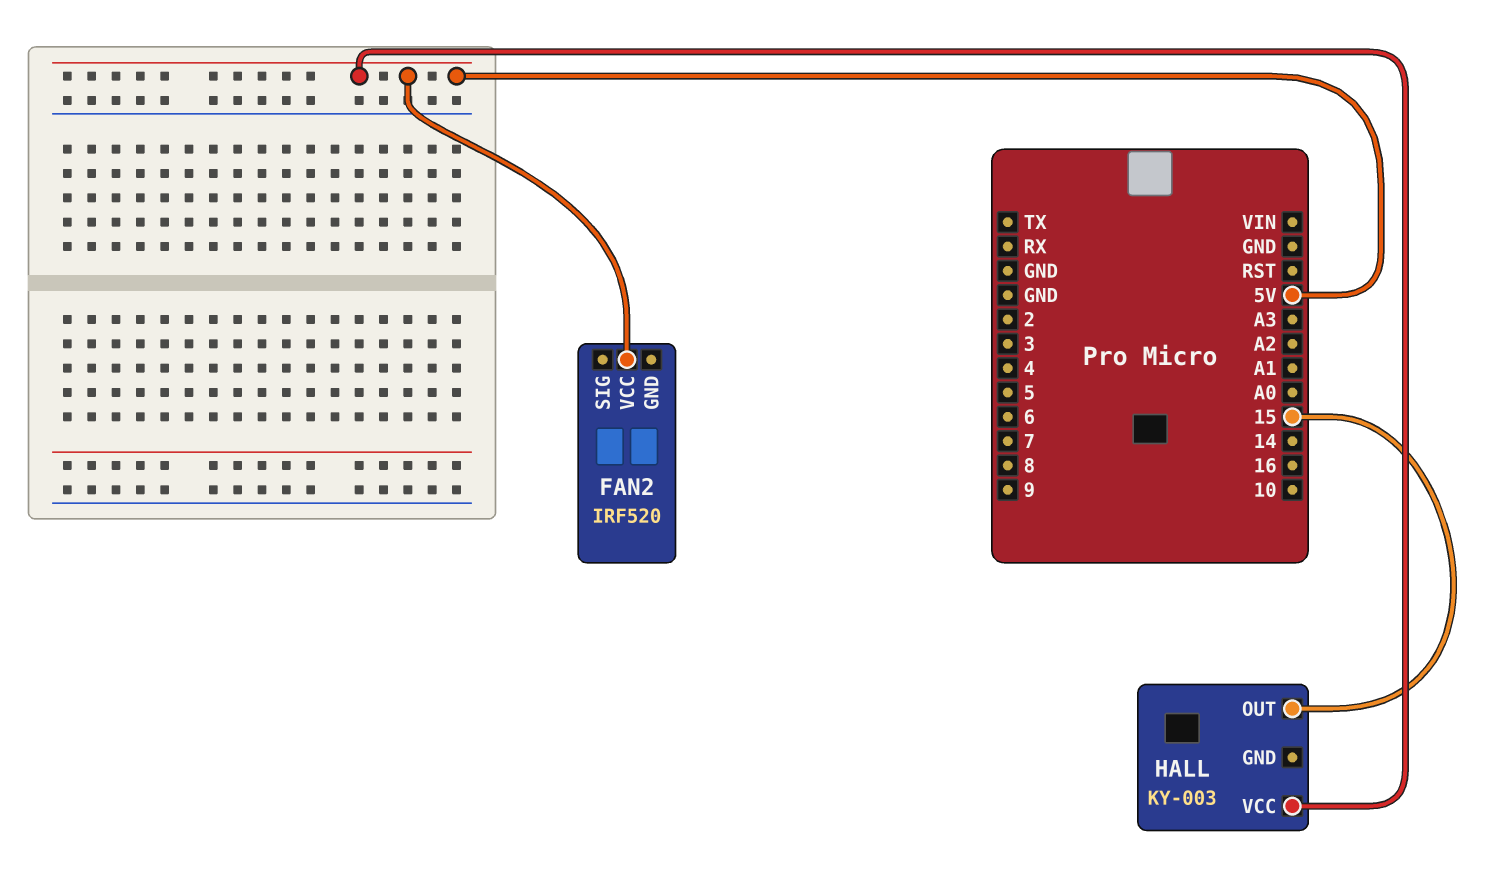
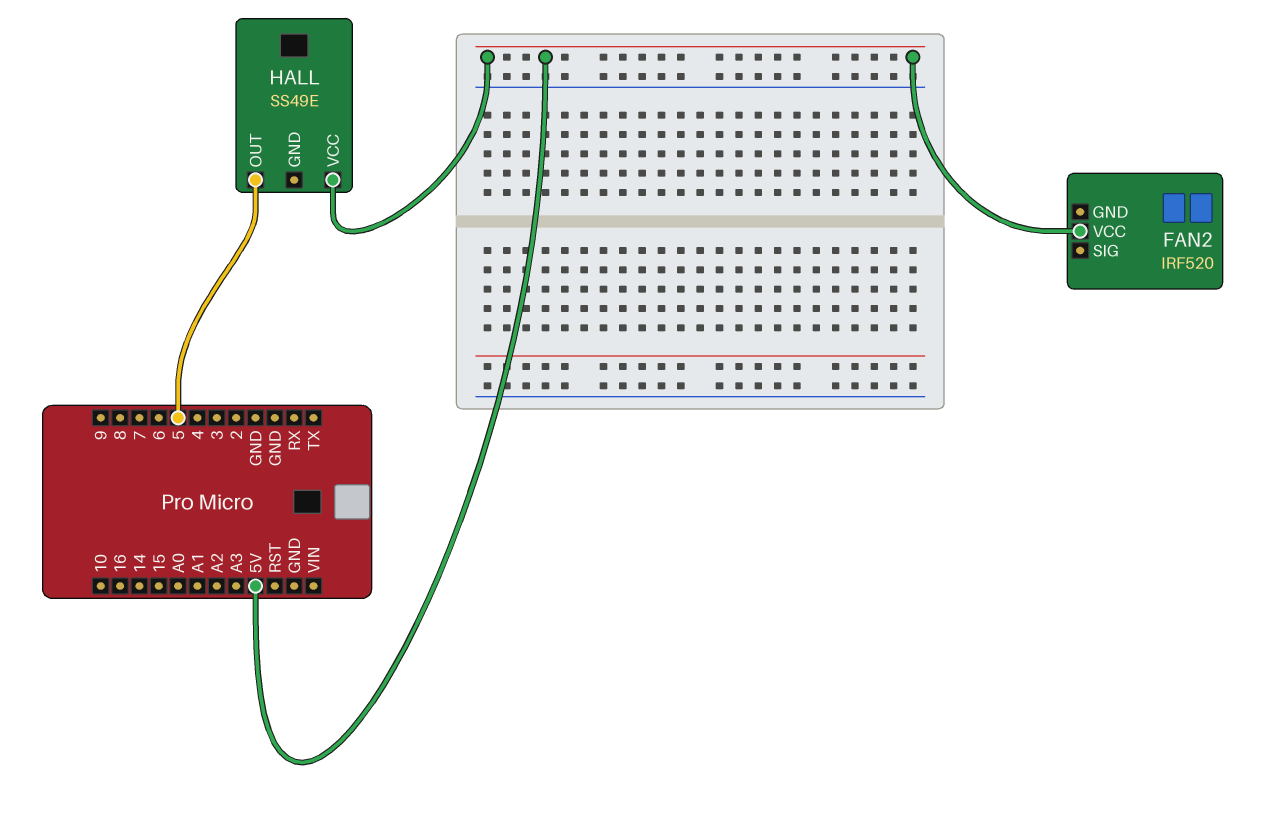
HALL: KY-003 -> SS49E
HALL pin OUT: 15 -> 5

